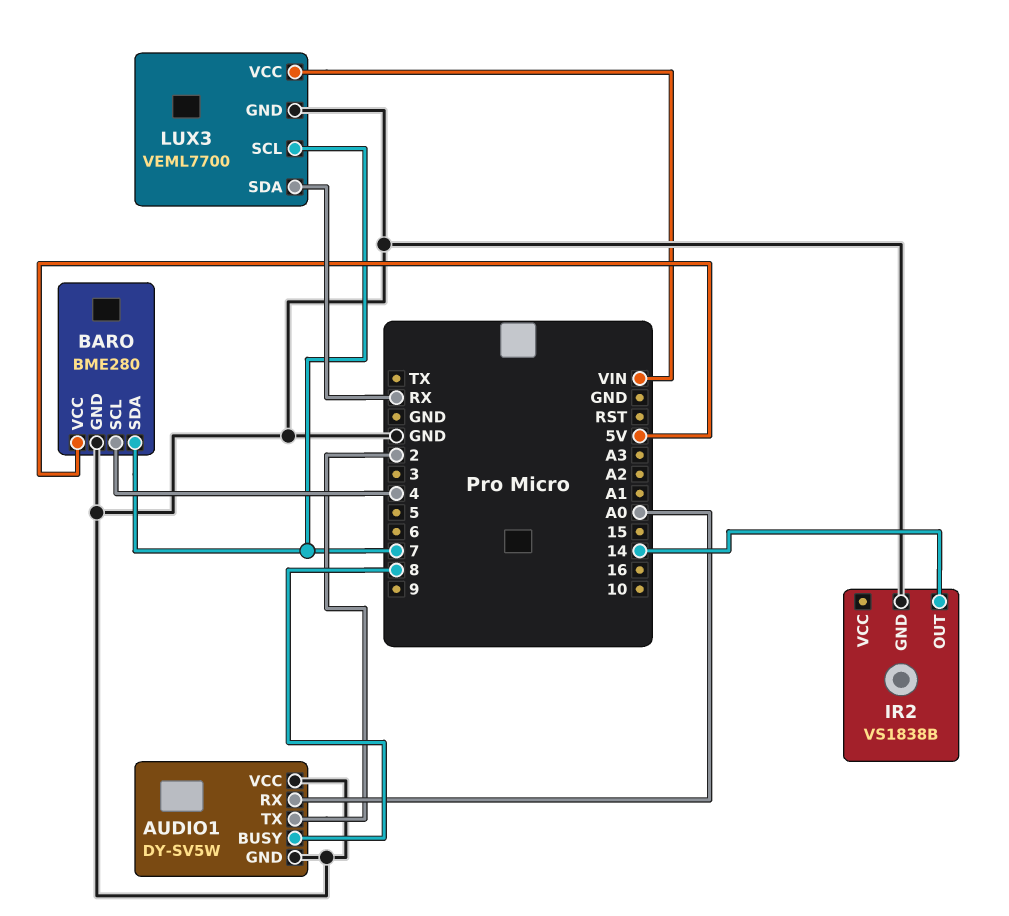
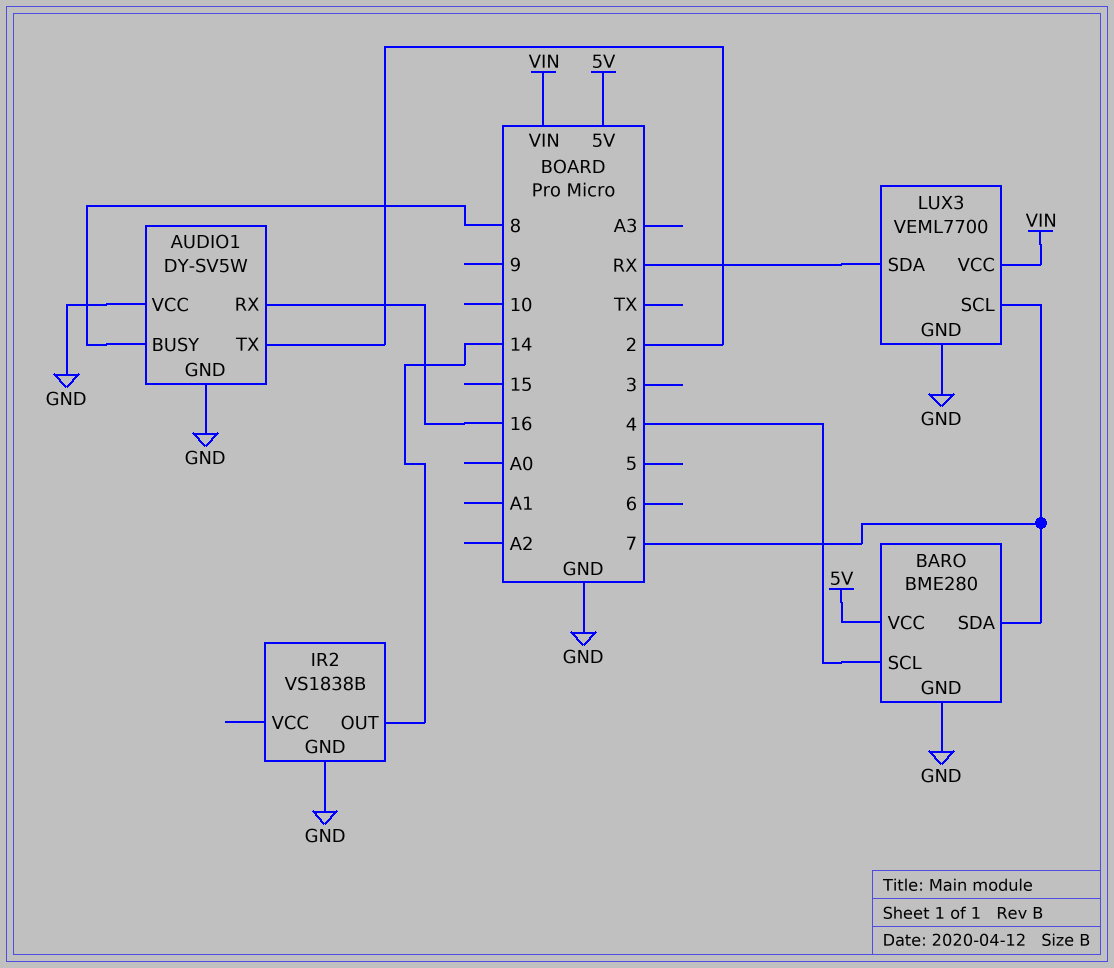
AUDIO1 pin RX: A0 -> 16

